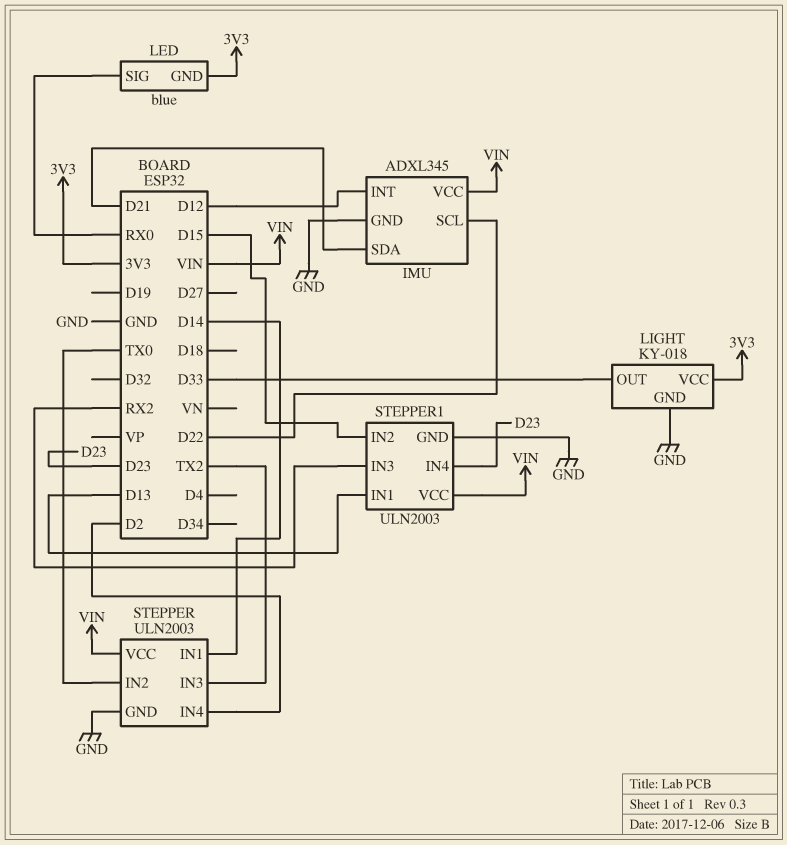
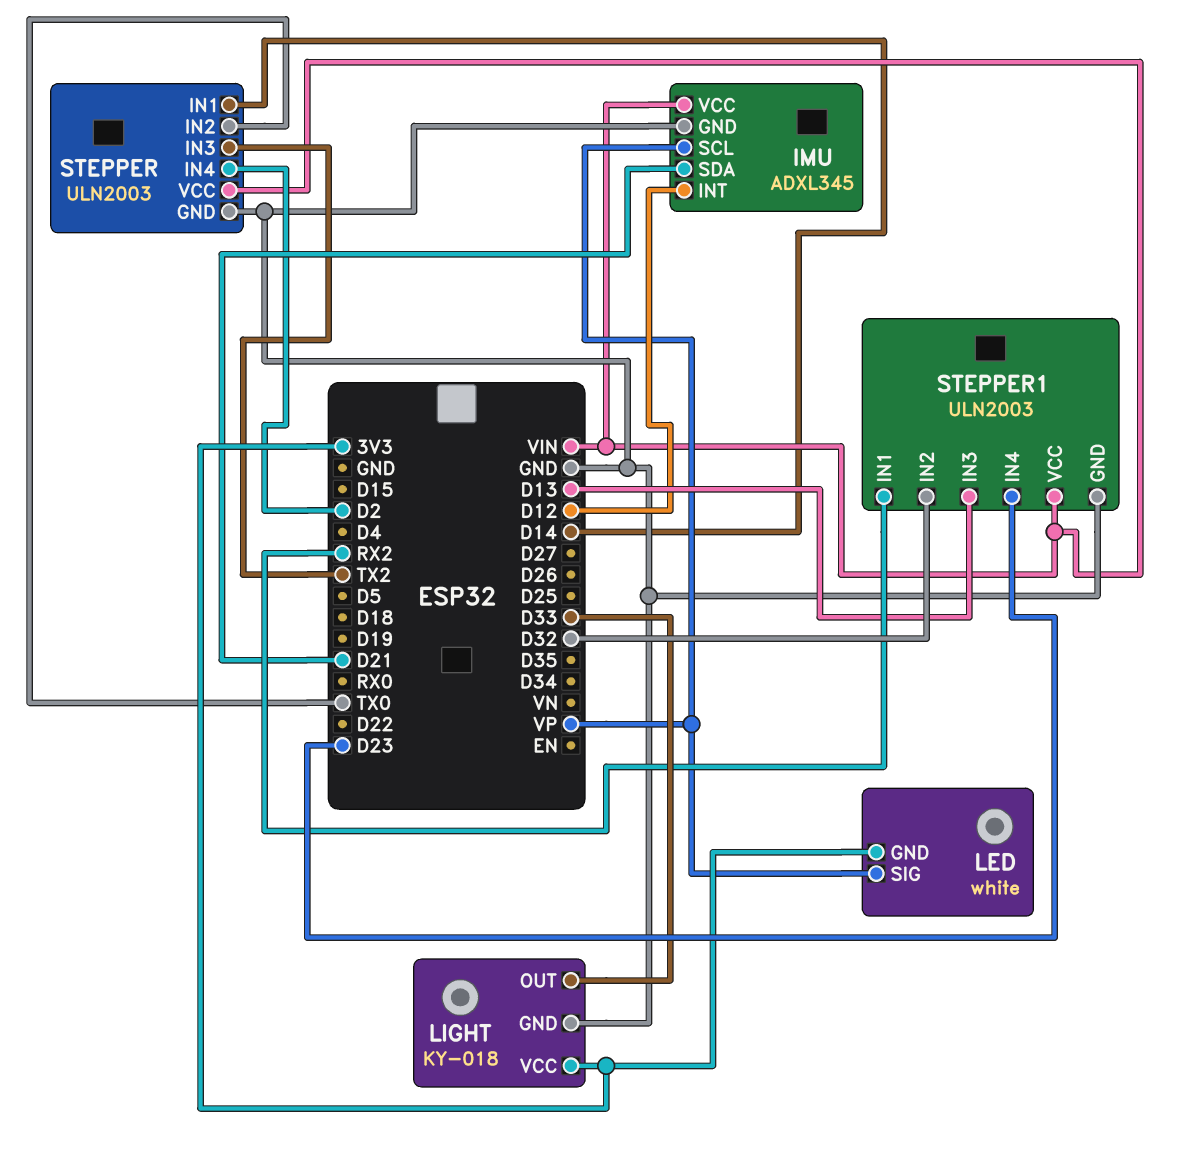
IMU pin SCL: D22 -> VP
LED: blue -> white
LED pin SIG: RX0 -> VP
STEPPER1 pin IN1: D13 -> RX2
STEPPER1 pin IN2: D15 -> D32
STEPPER1 pin IN3: RX2 -> D13

